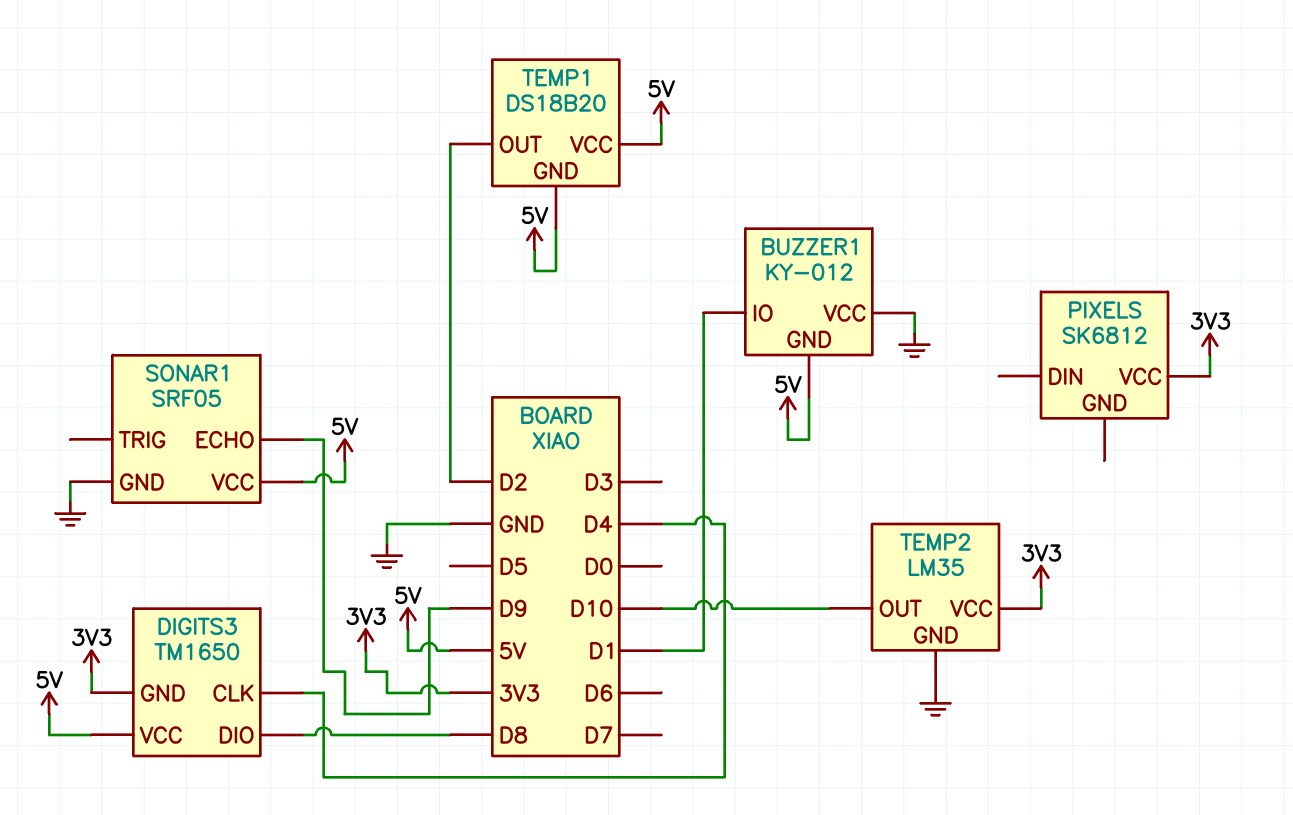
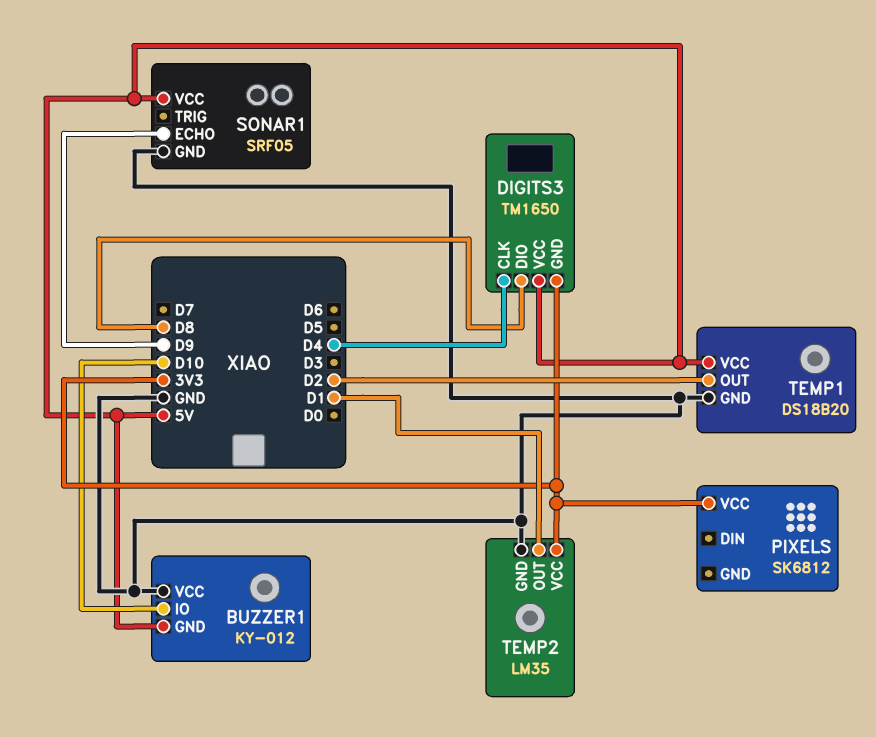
BUZZER1 pin IO: D1 -> D10
TEMP1 pin GND: 5V -> GND
TEMP2 pin OUT: D10 -> D1

